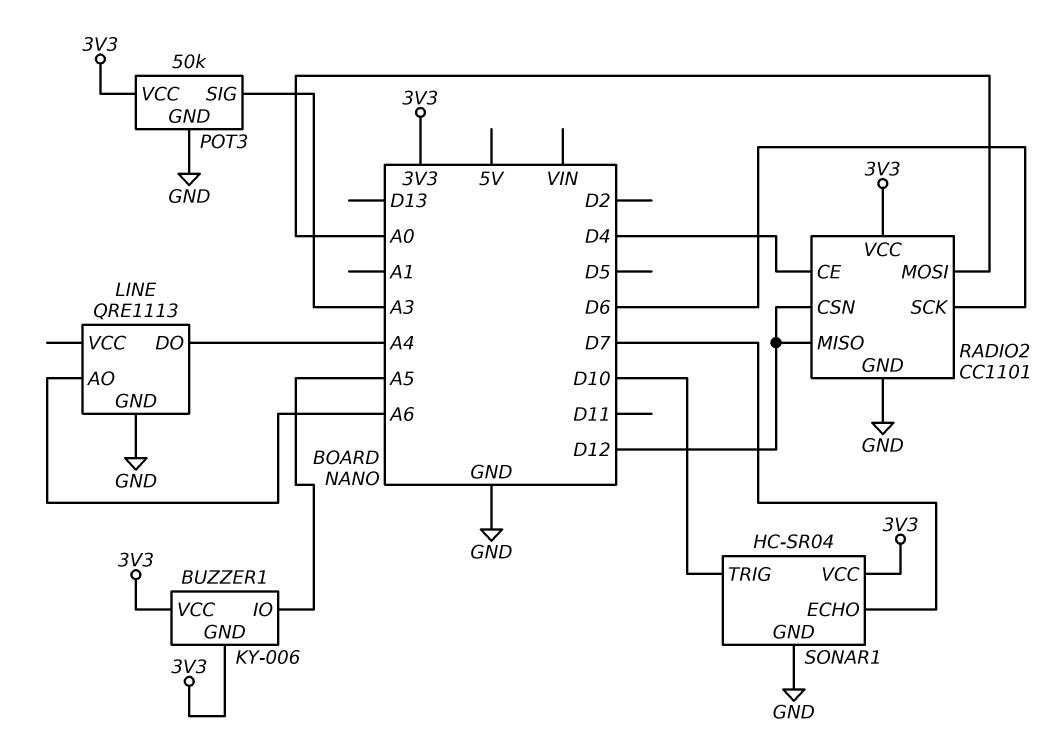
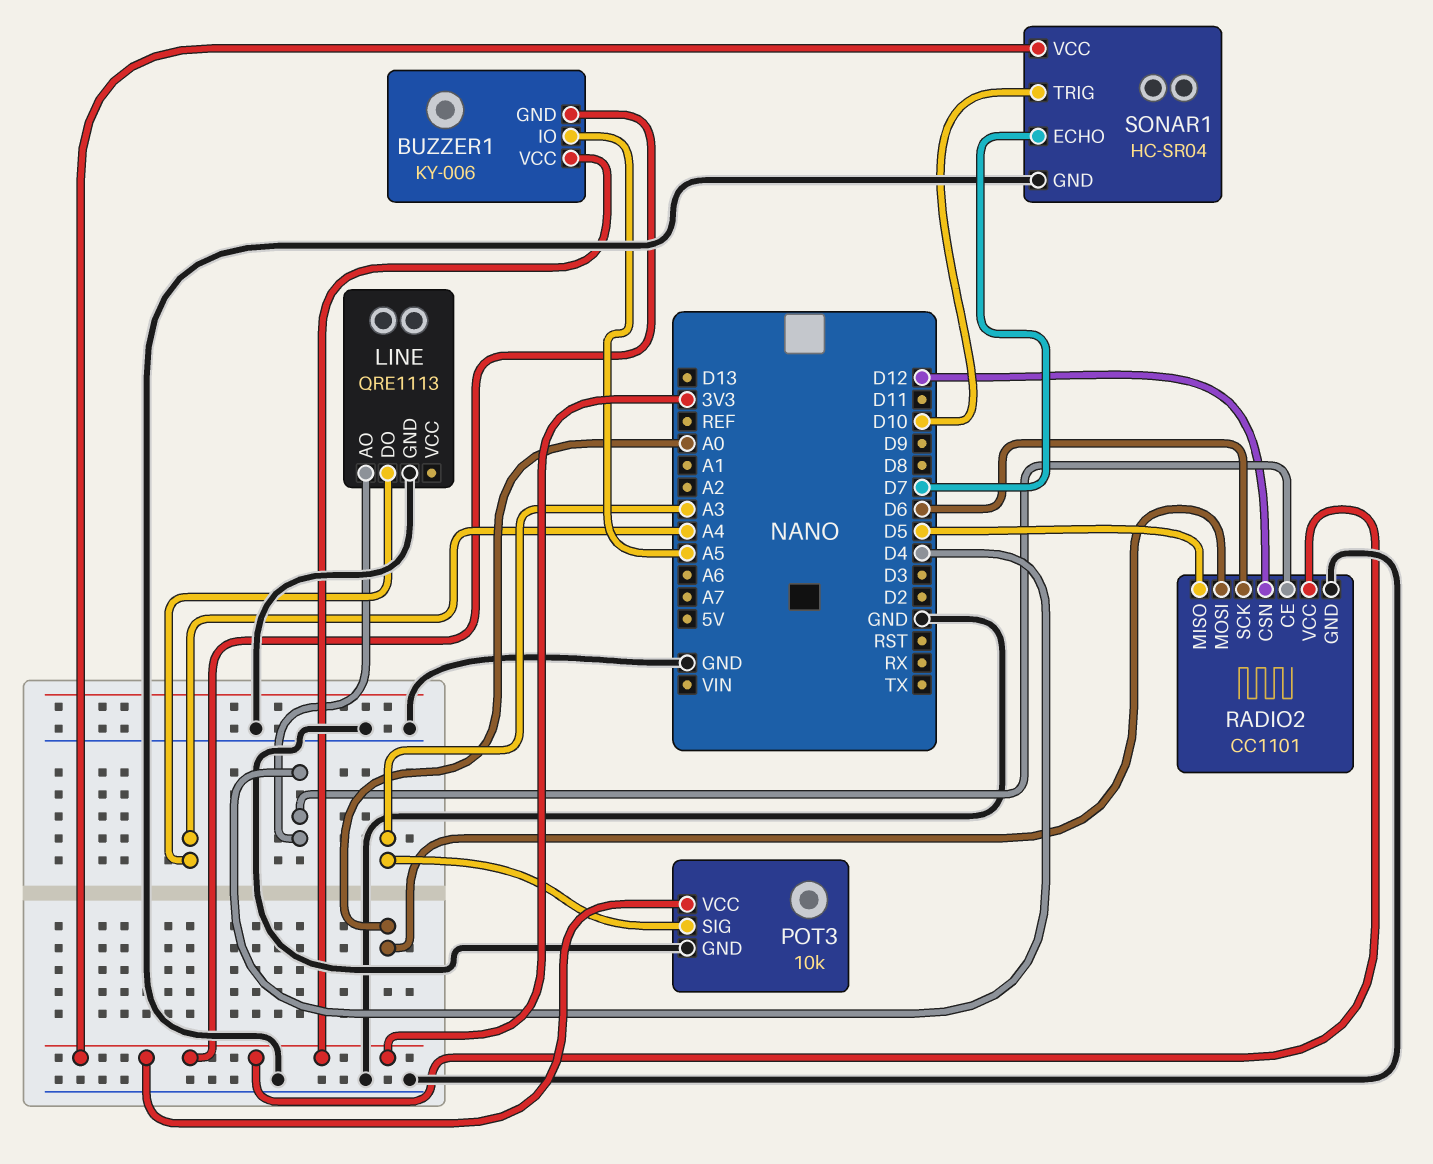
LINE pin AO: A6 -> D4
POT3: 50k -> 10k
RADIO2 pin MISO: D12 -> D5

